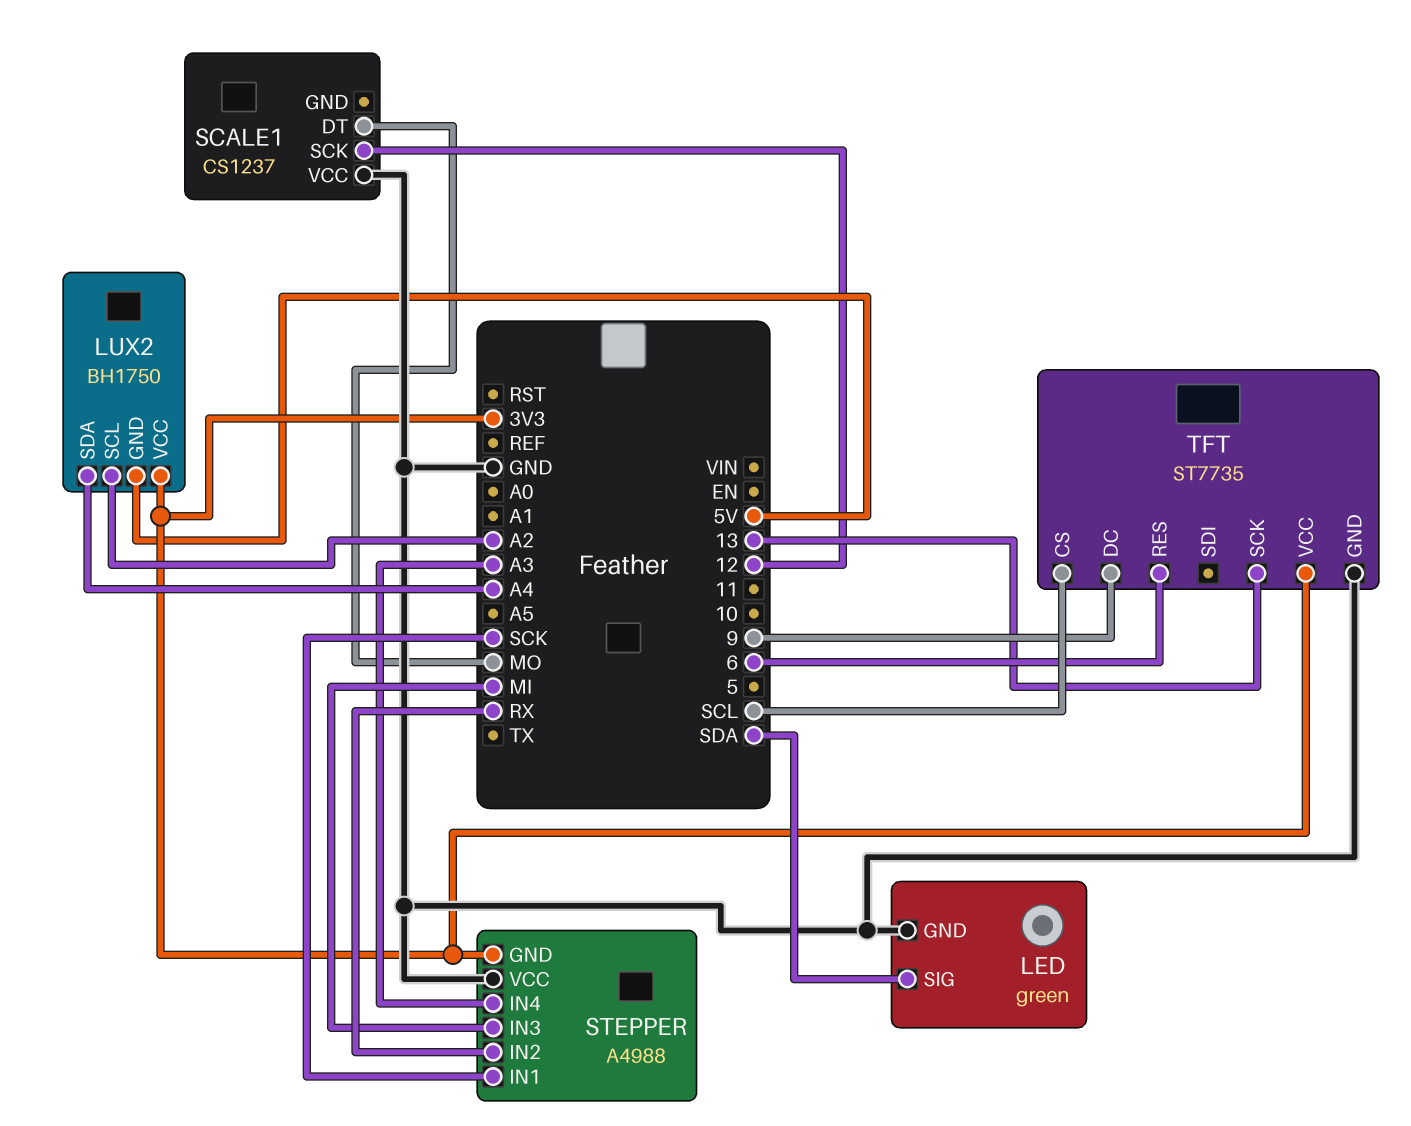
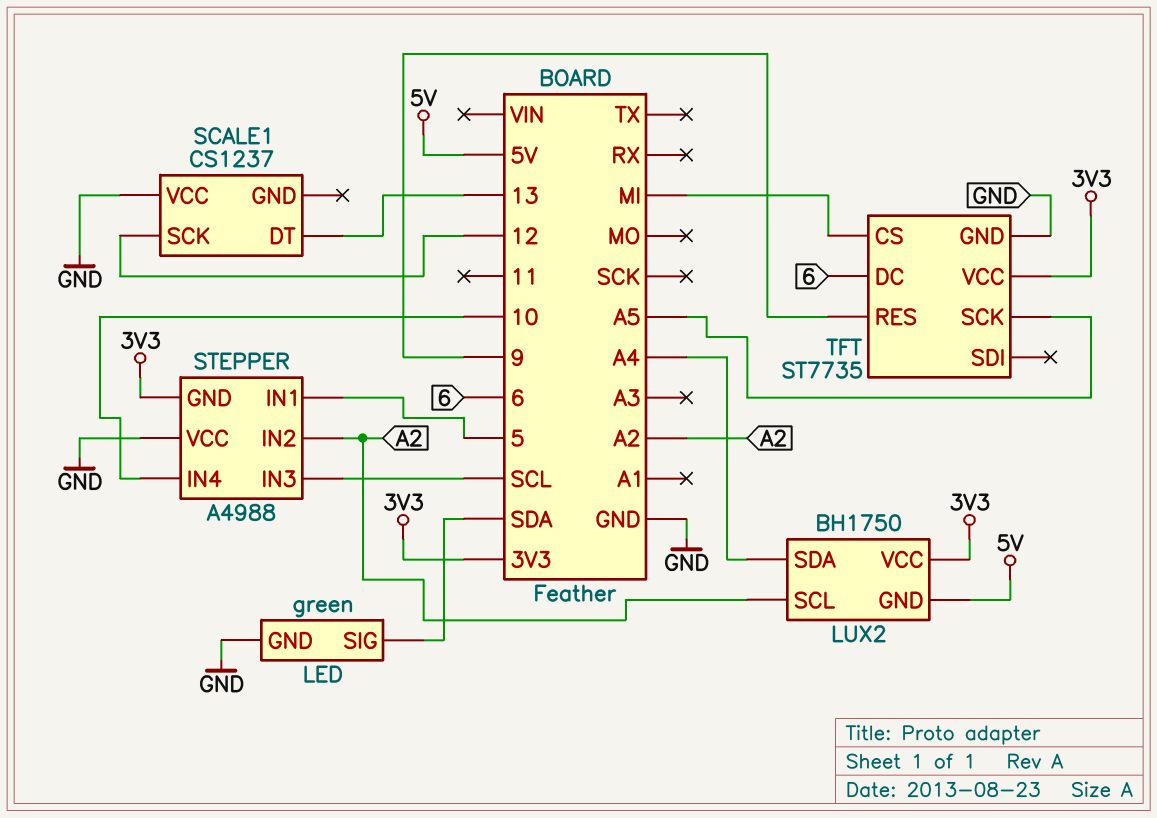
SCALE1 pin DT: MO -> 13
STEPPER pin IN1: SCK -> 5
STEPPER pin IN2: RX -> A2
STEPPER pin IN3: MI -> SCL
STEPPER pin IN4: A3 -> 10
TFT pin CS: SCL -> MI
TFT pin DC: 9 -> 6
TFT pin RES: 6 -> 9
TFT pin SCK: 13 -> A5

